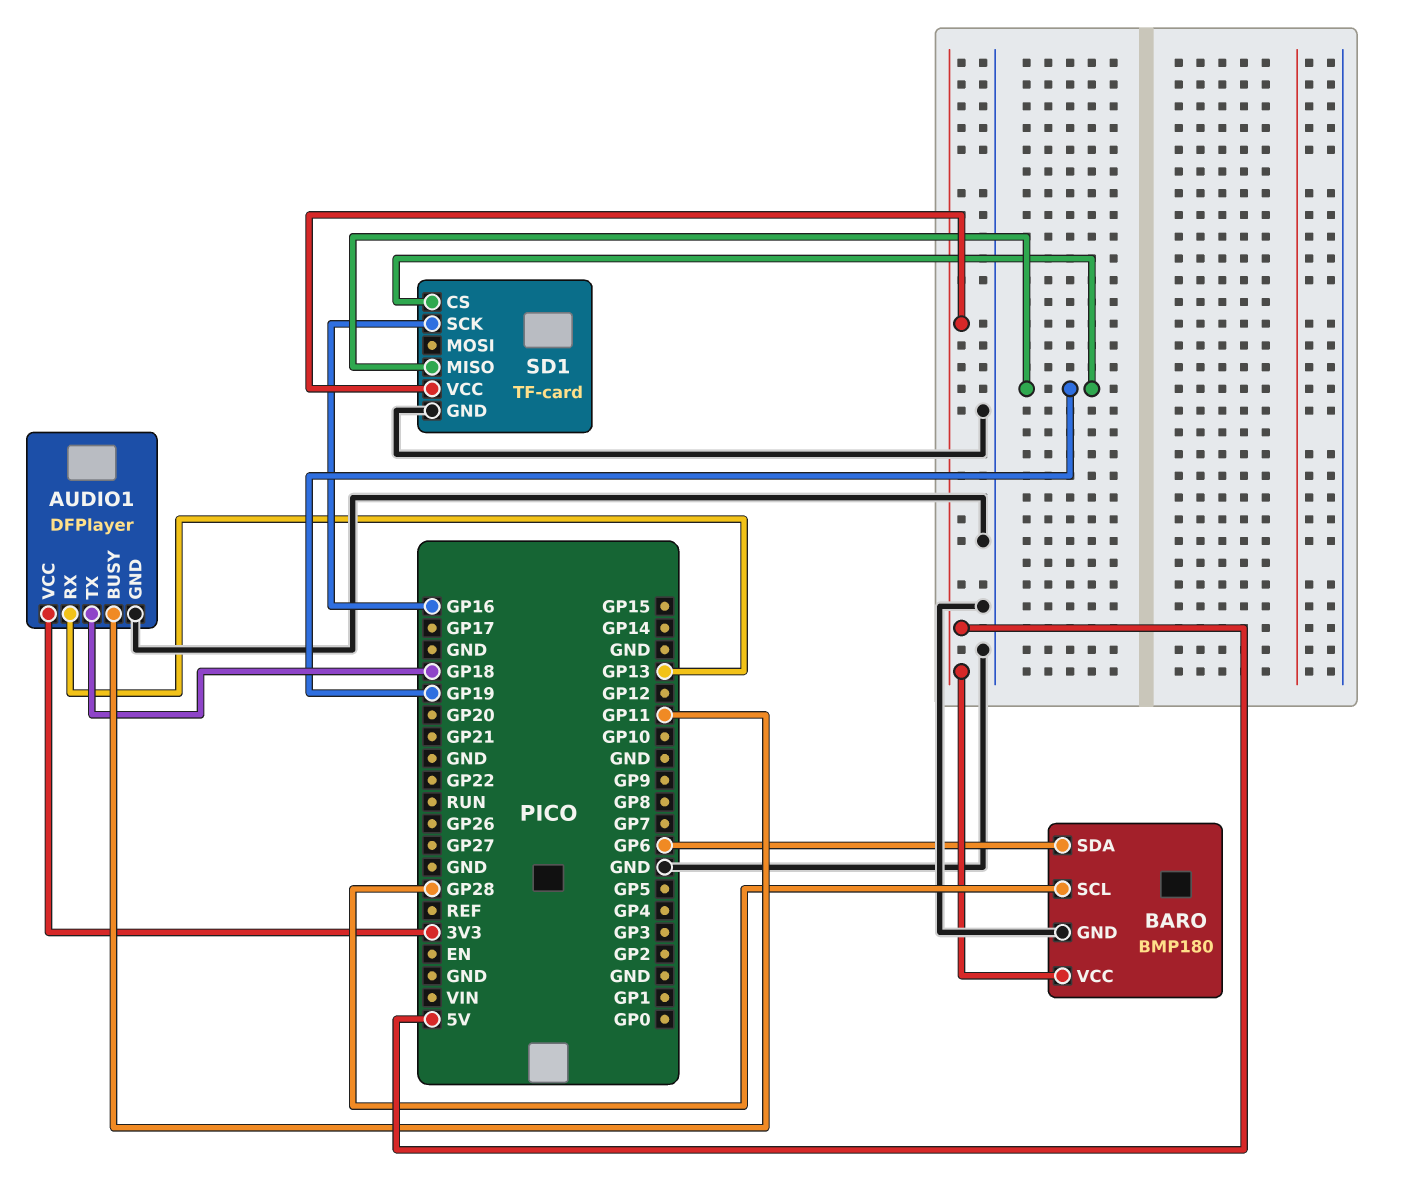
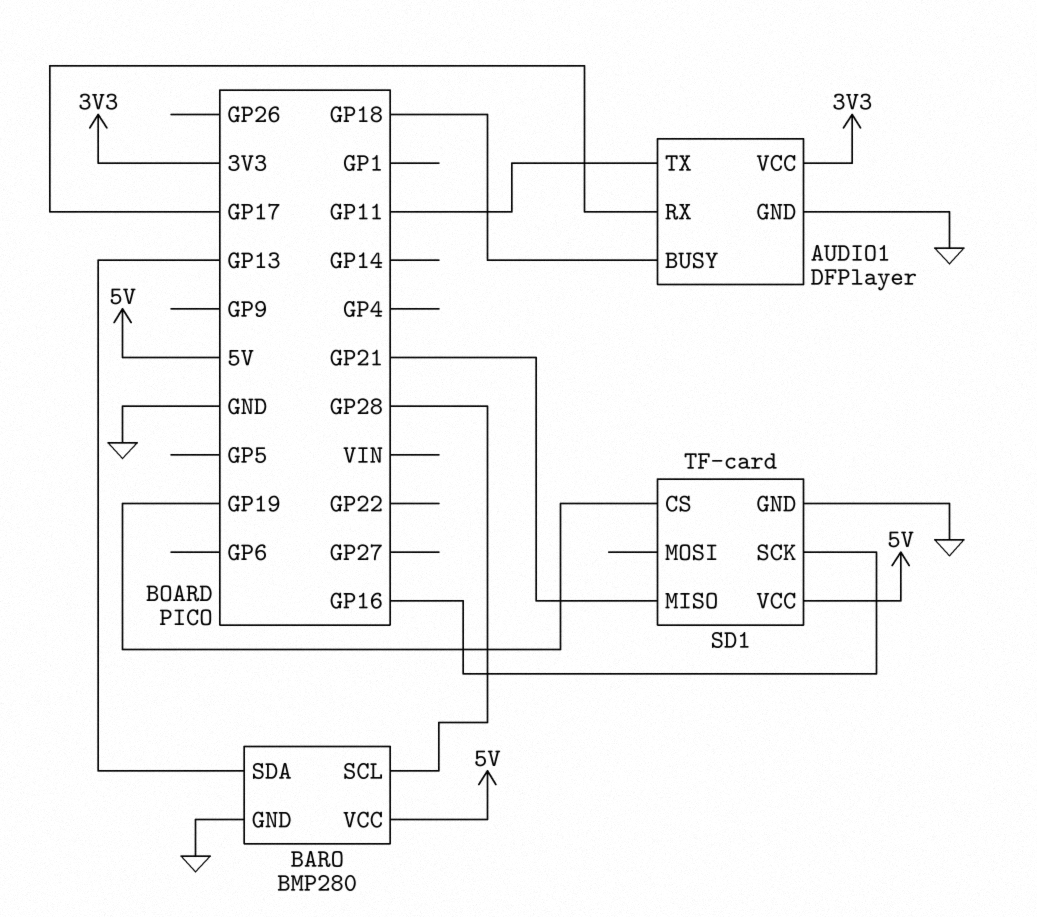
AUDIO1 pin BUSY: GP11 -> GP18
AUDIO1 pin RX: GP13 -> GP17
AUDIO1 pin TX: GP18 -> GP11
BARO: BMP180 -> BMP280
BARO pin SDA: GP6 -> GP13
SD1 pin MISO: GP19 -> GP21

